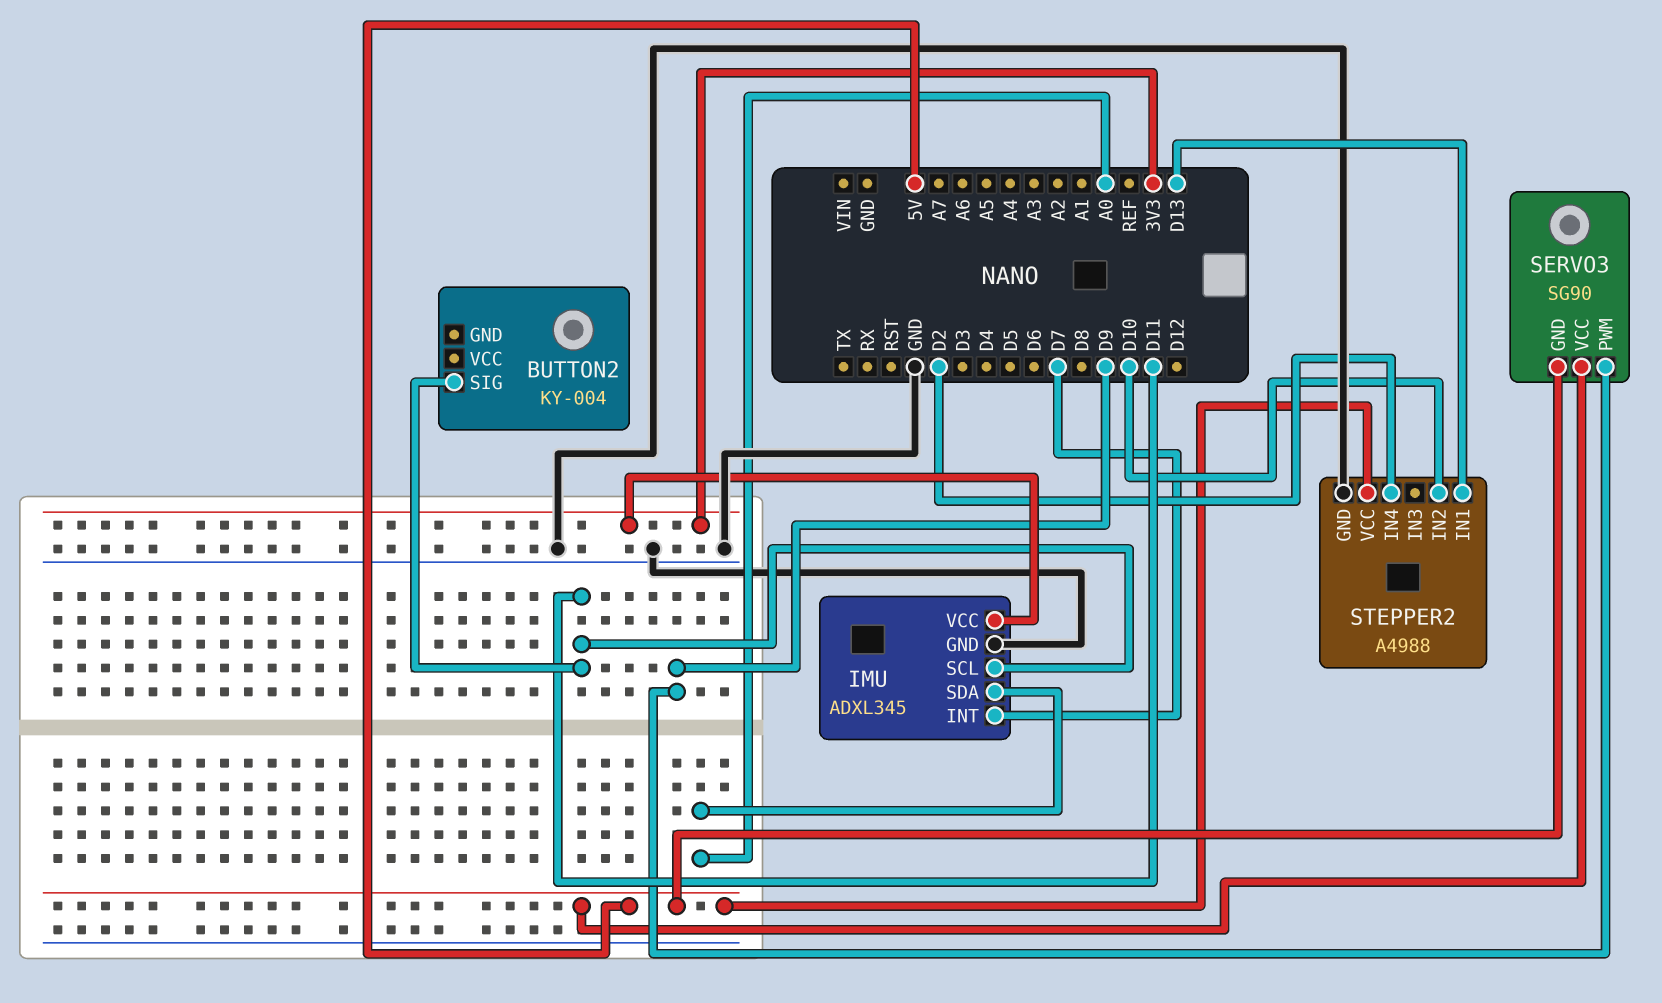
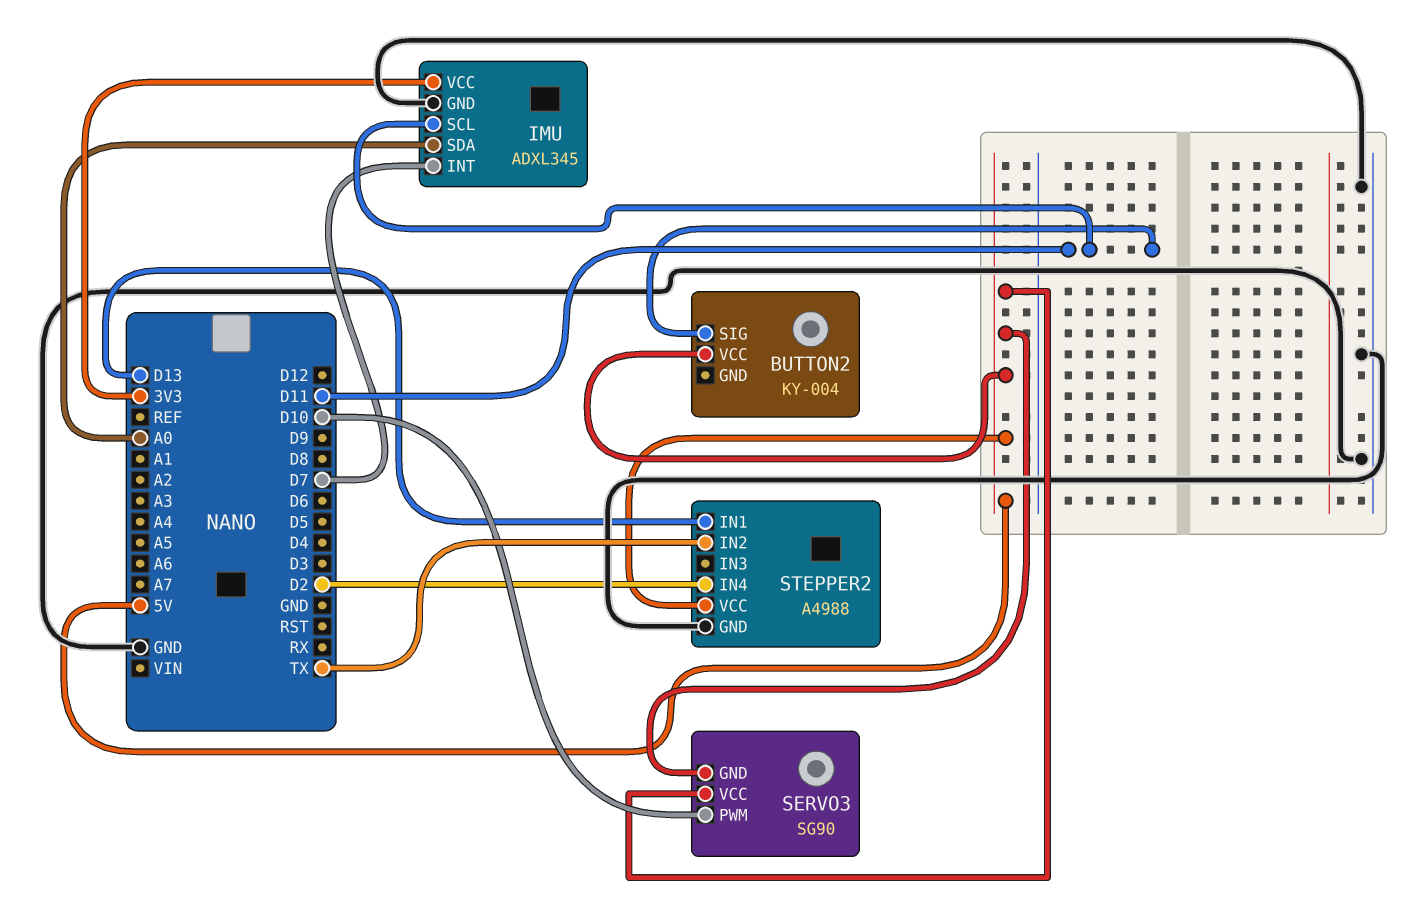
BUTTON2 pin VCC: none -> 5V
SERVO3 pin PWM: D9 -> D10
STEPPER2 pin IN2: D10 -> TX

